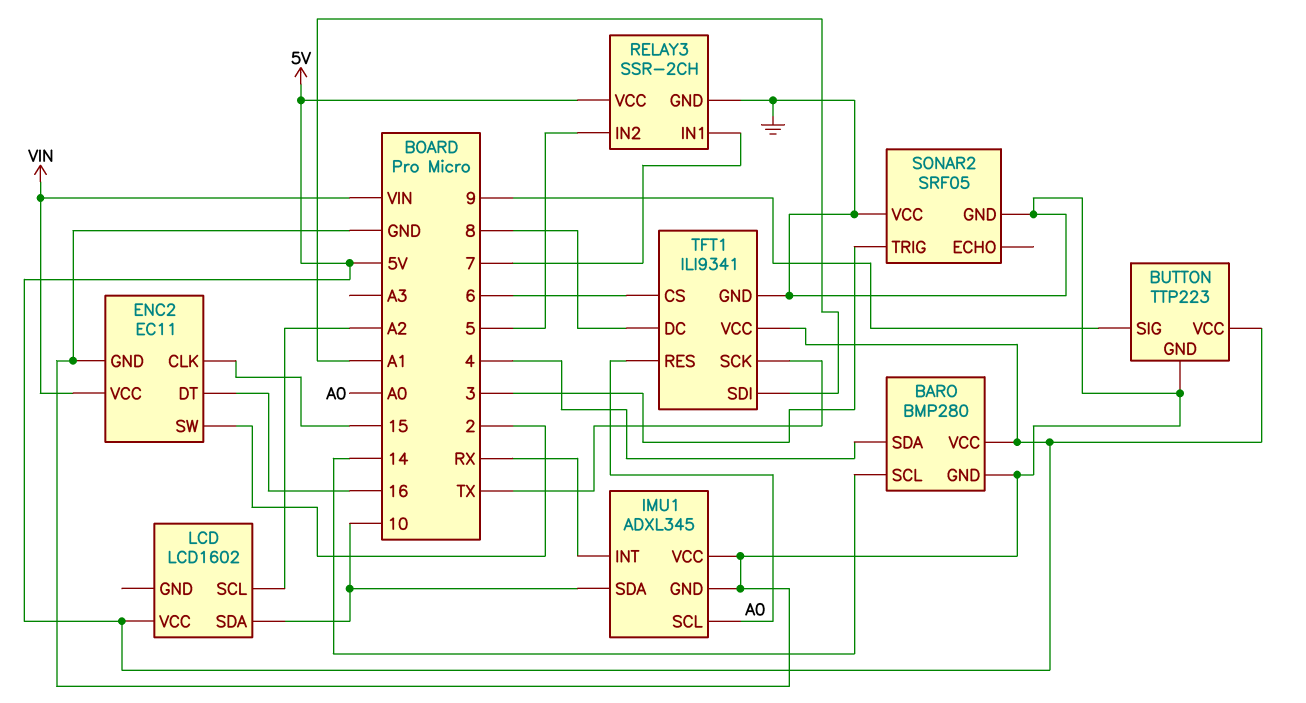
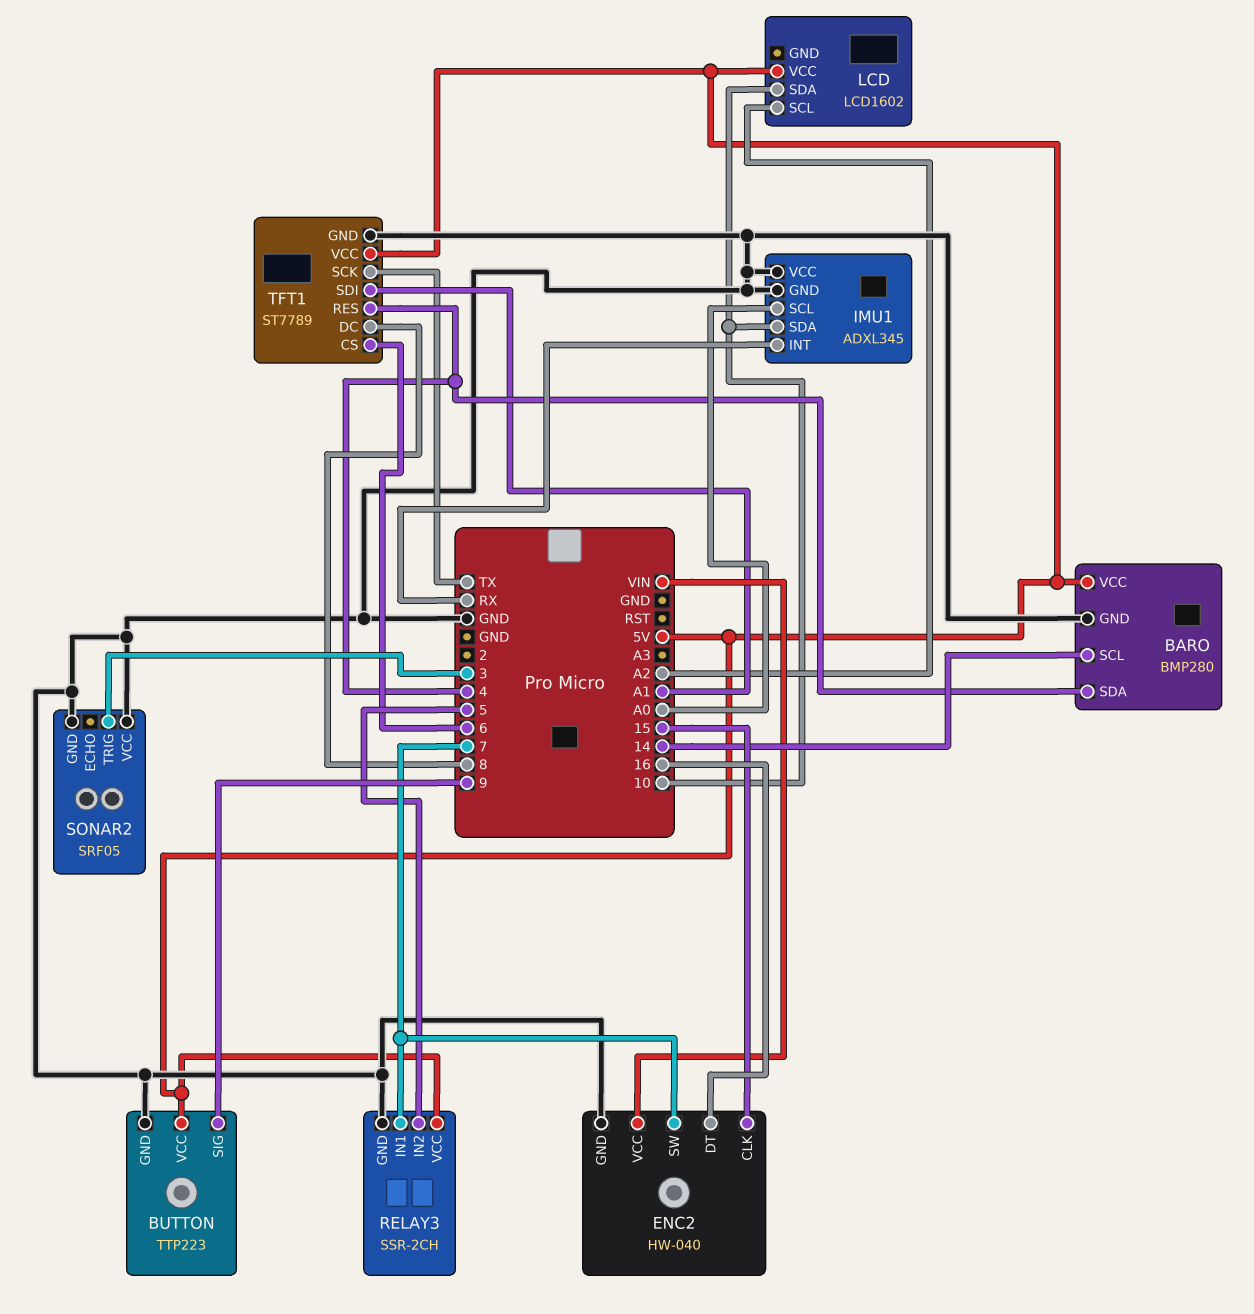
ENC2: EC11 -> HW-040
ENC2 pin SW: 2 -> 7
TFT1: ILI9341 -> ST7789
TFT1 pin RES: A0 -> 4

